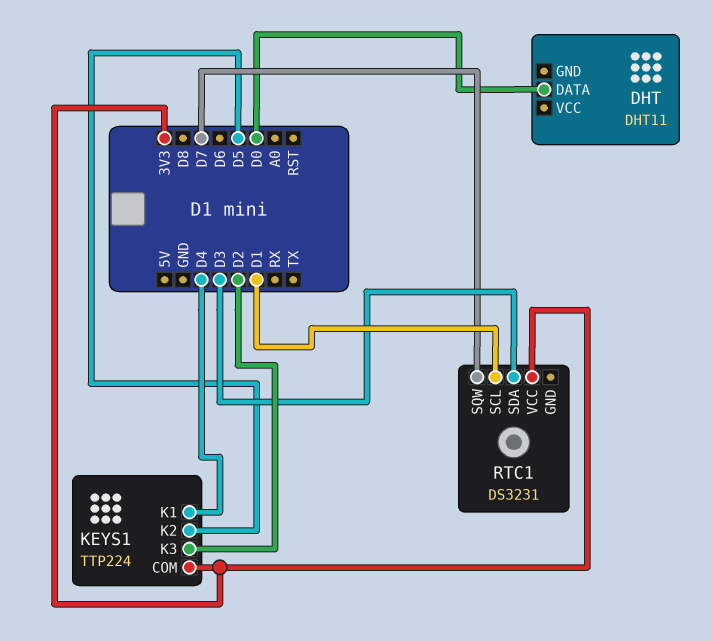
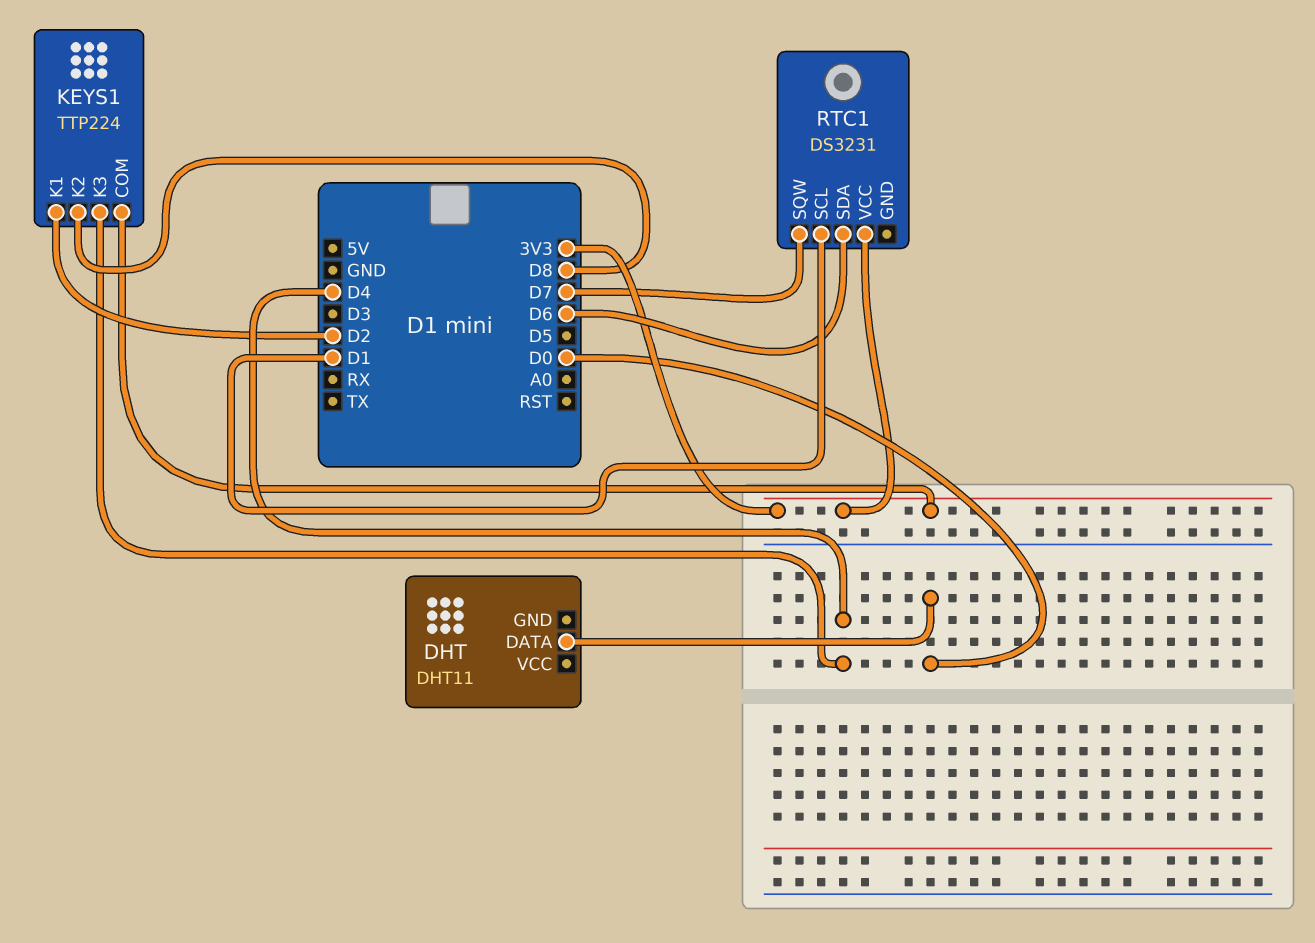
KEYS1 pin K1: D4 -> D2
KEYS1 pin K2: D5 -> D8
KEYS1 pin K3: D2 -> D4
RTC1 pin SDA: D3 -> D6

